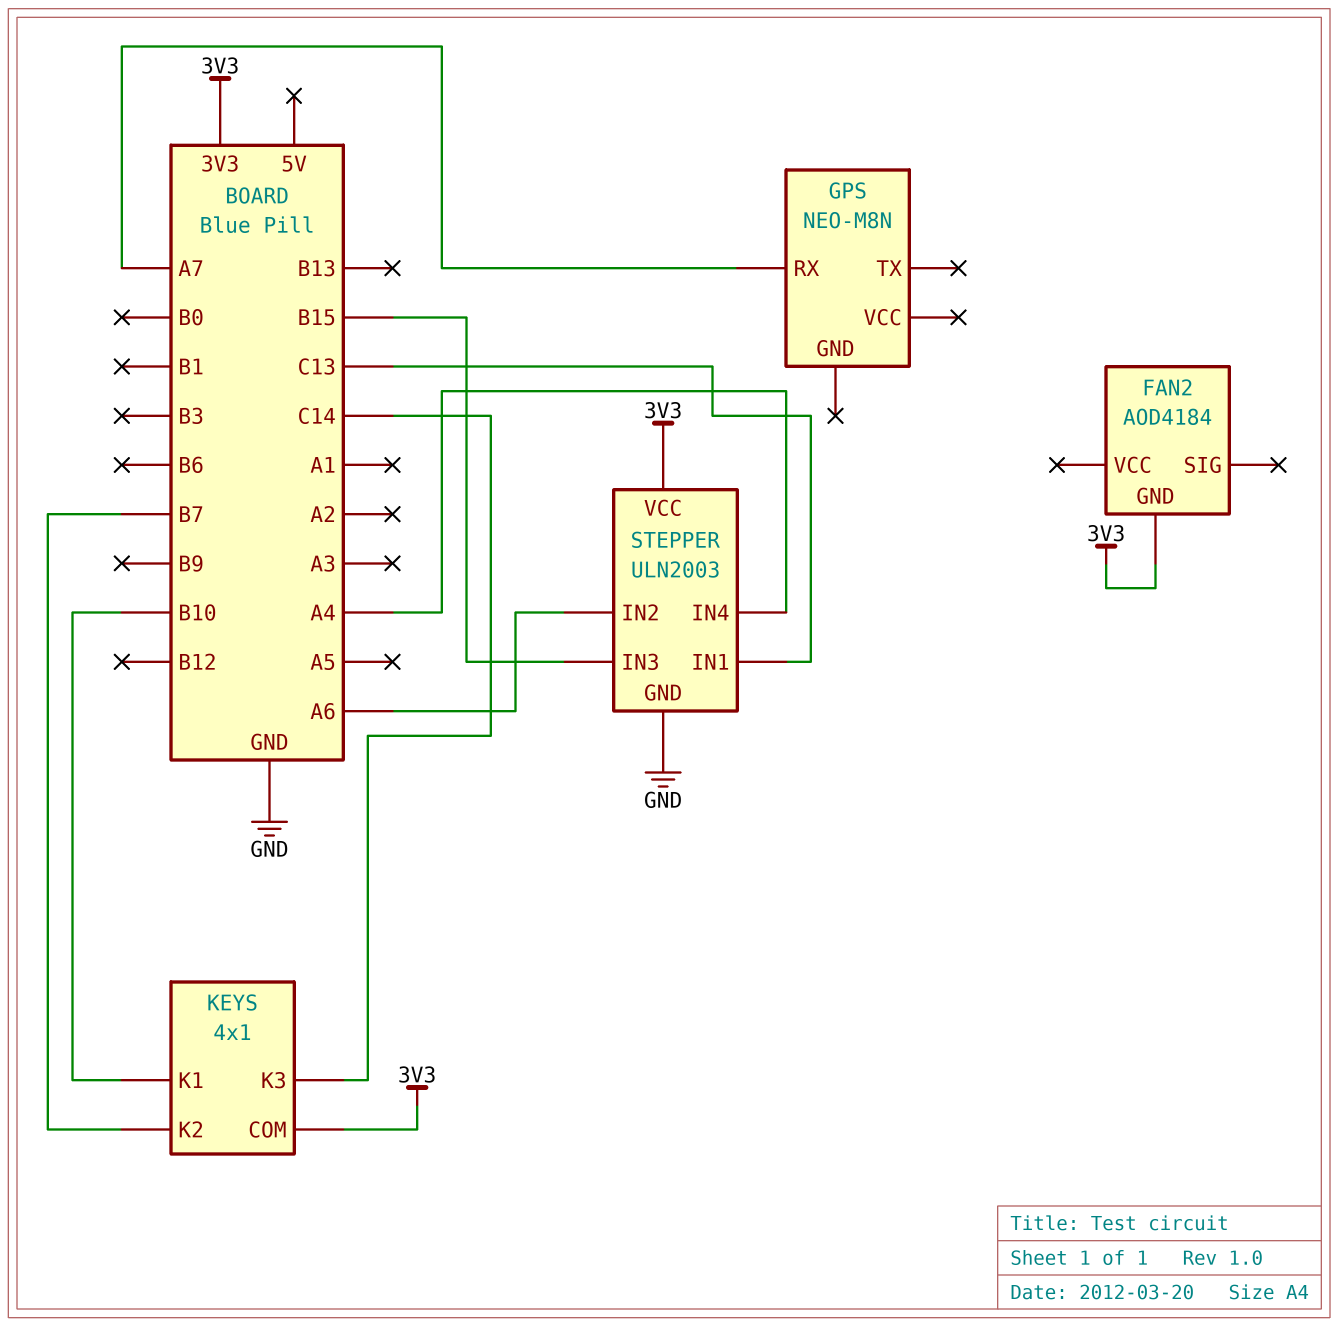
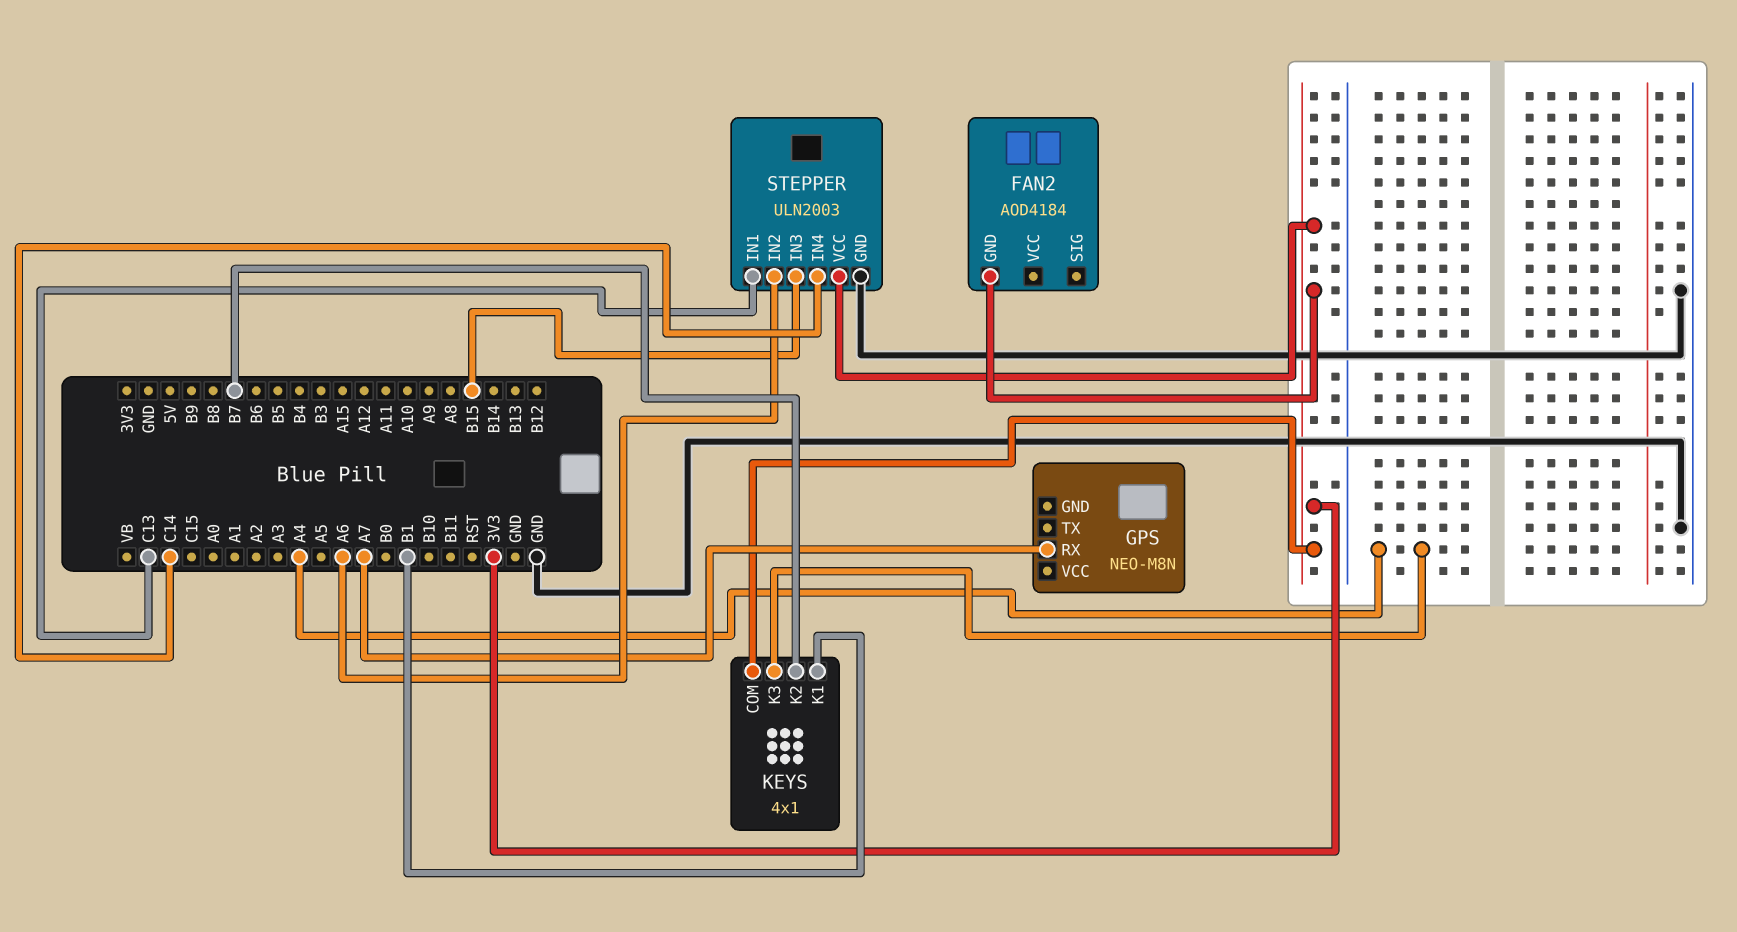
KEYS pin K1: B10 -> B1
KEYS pin K3: C14 -> A4
STEPPER pin IN4: A4 -> C14

